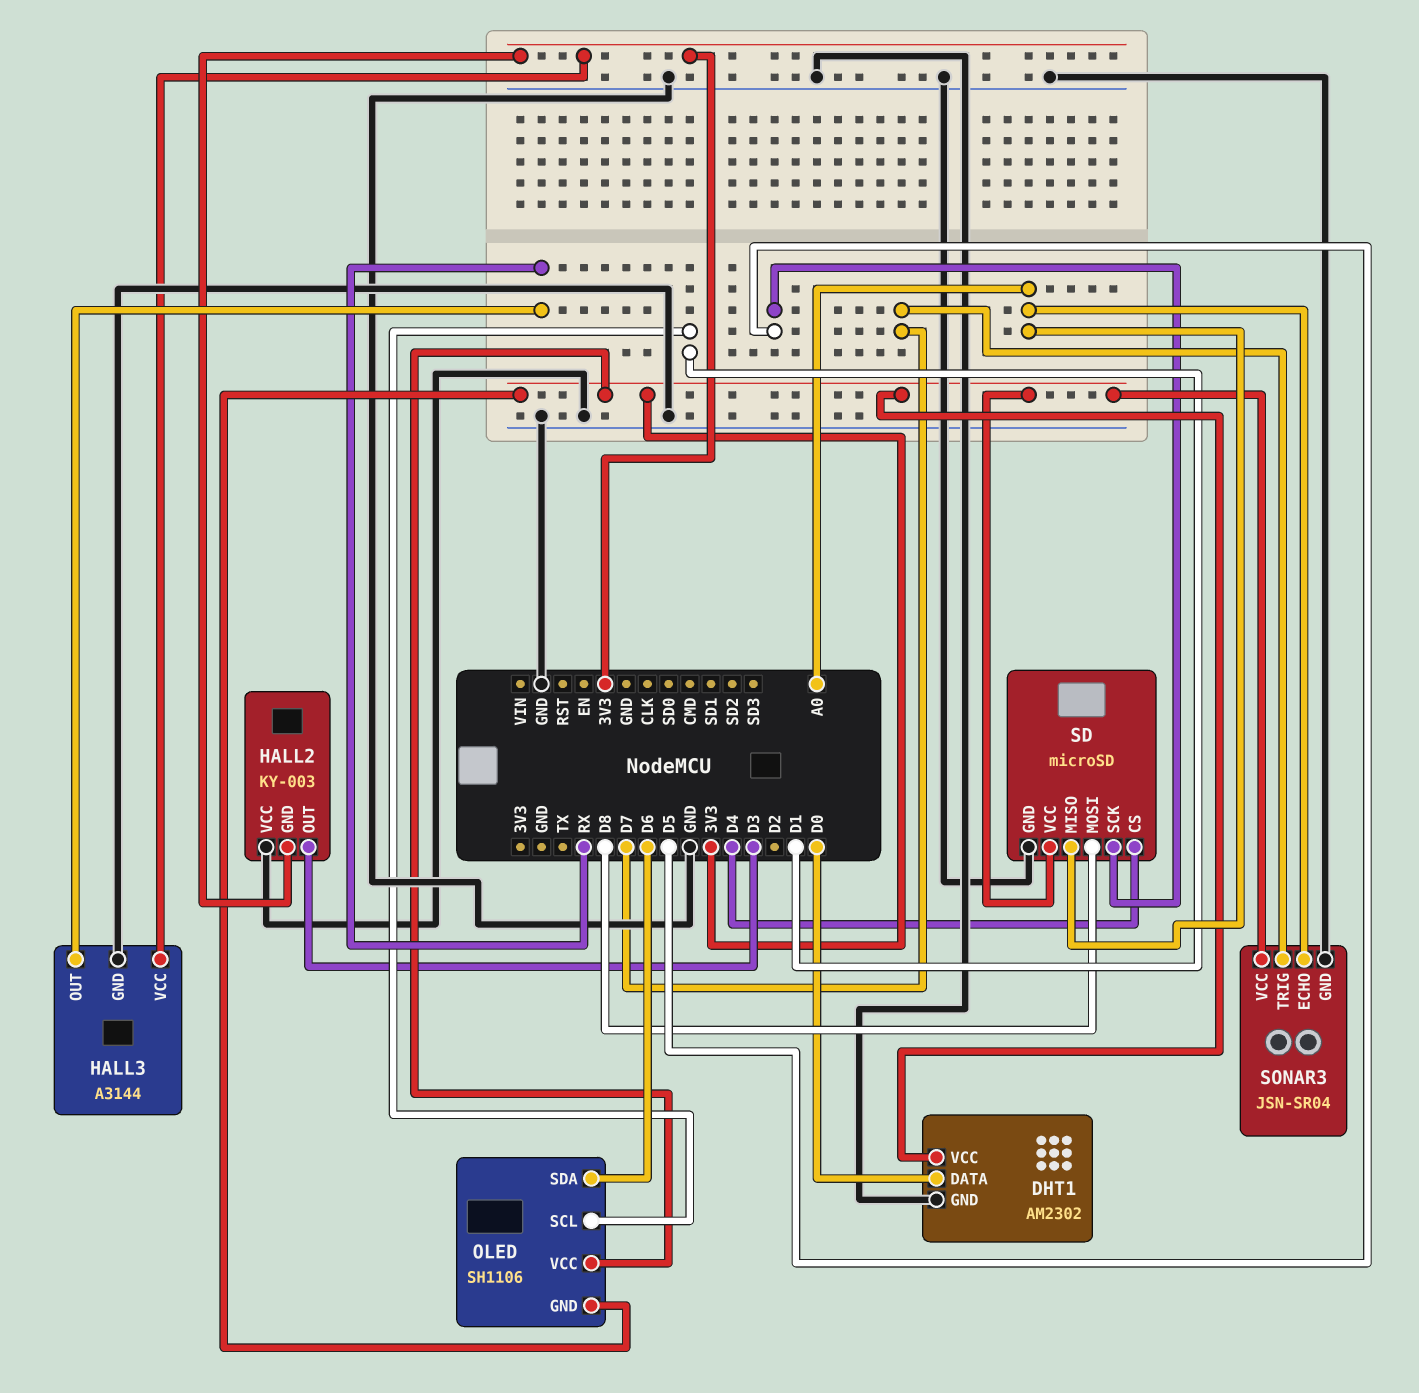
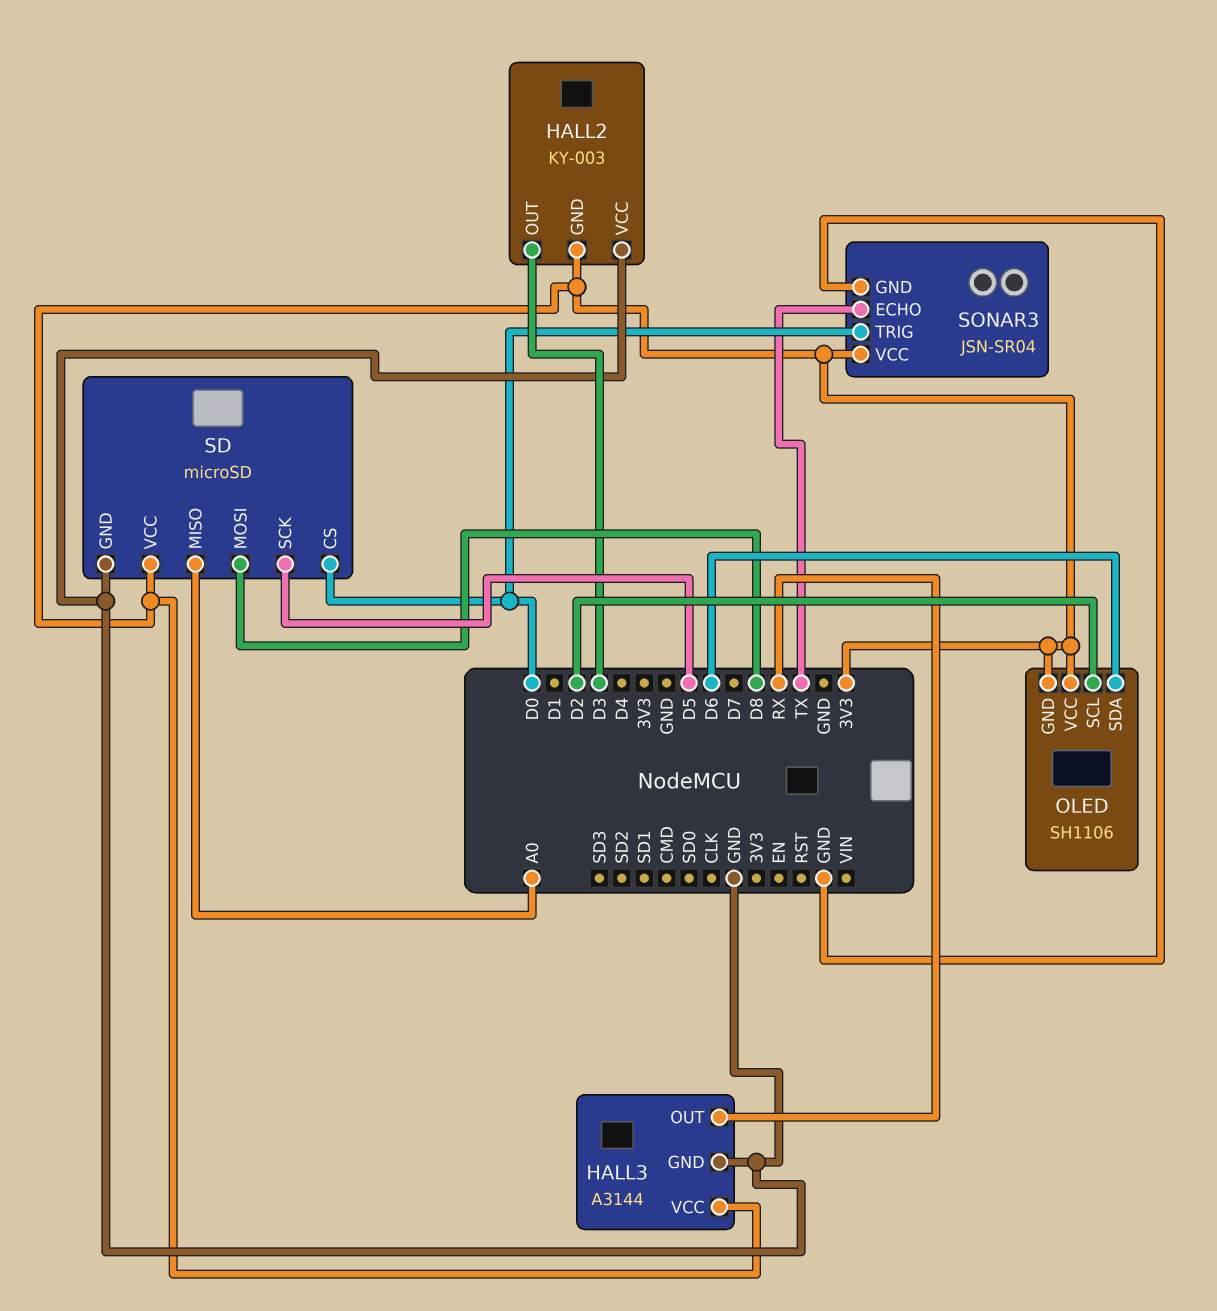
DHT1: AM2302 -> none
DHT1 pin DATA: D0 -> none
DHT1 pin GND: GND -> none
DHT1 pin VCC: 3V3 -> none
OLED pin SCL: D1 -> D2
SD pin CS: D4 -> D0
SONAR3 pin ECHO: A0 -> TX
SONAR3 pin TRIG: D7 -> D0

